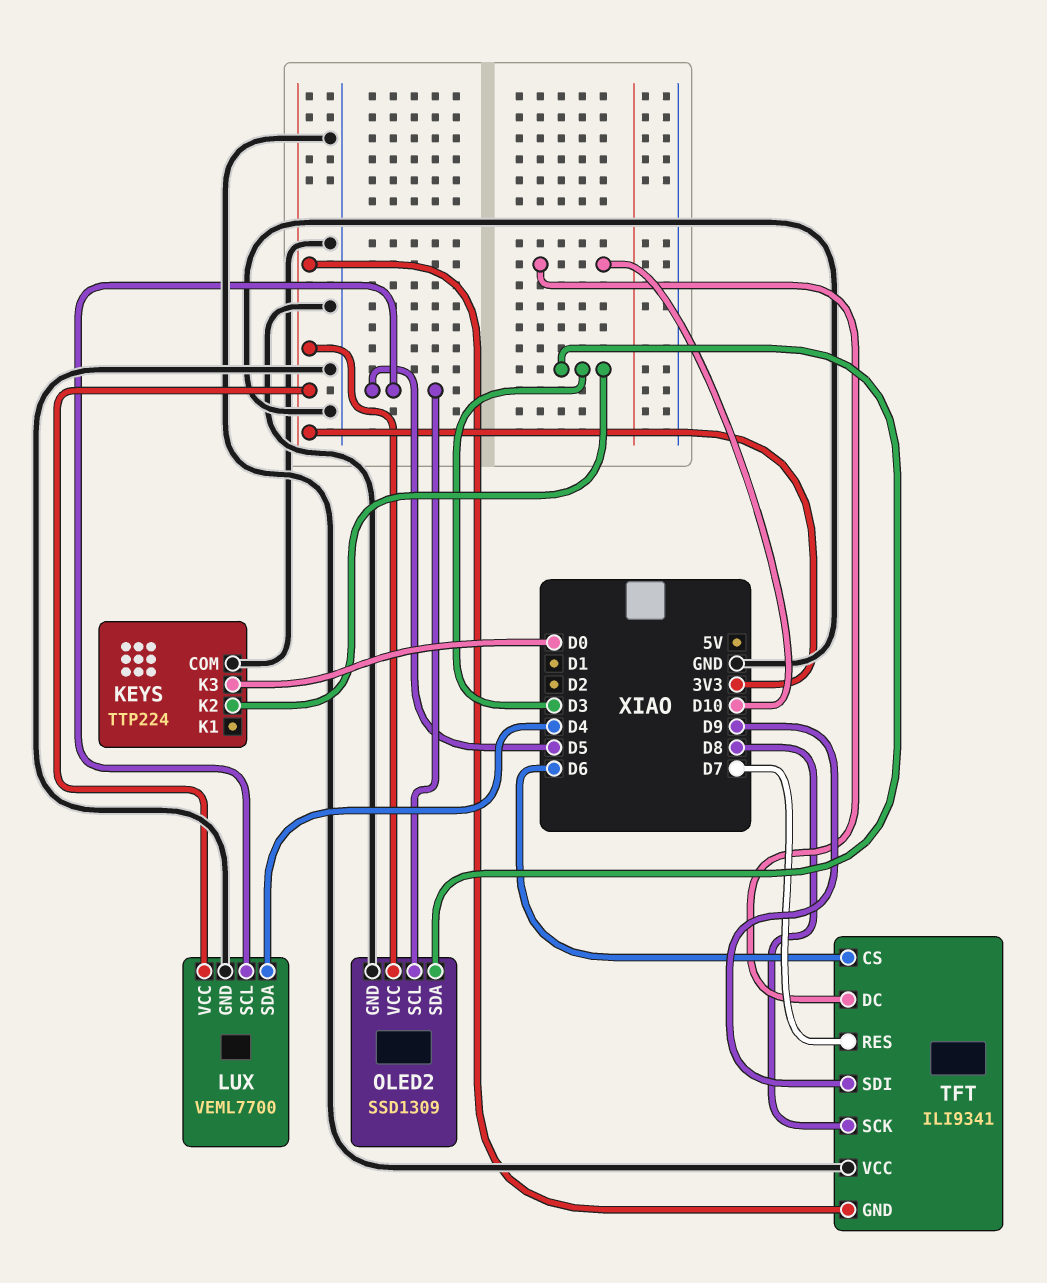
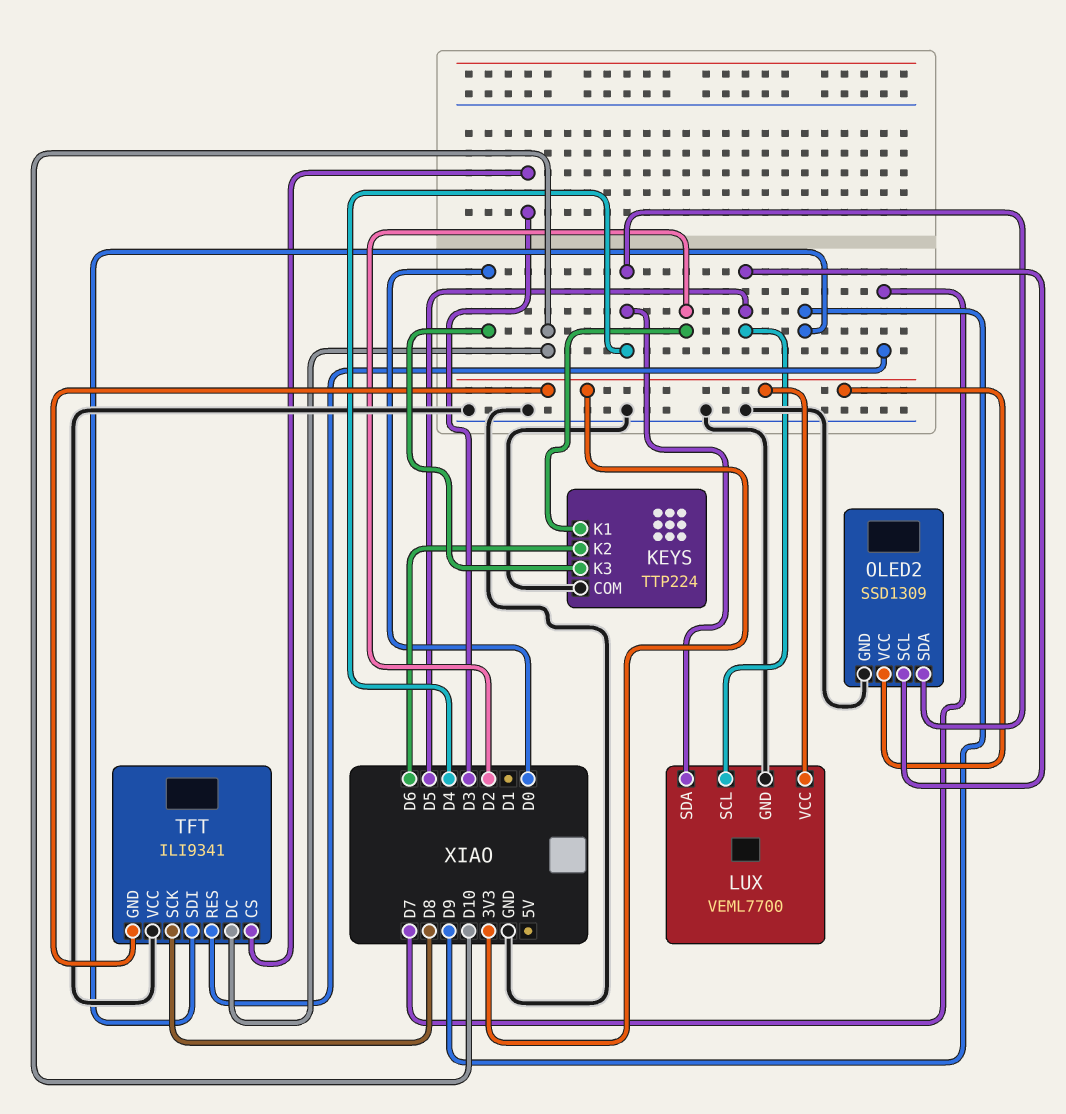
KEYS pin K1: none -> D2
KEYS pin K2: D3 -> D6
OLED2 pin SDA: D3 -> D4
TFT pin CS: D6 -> D3

